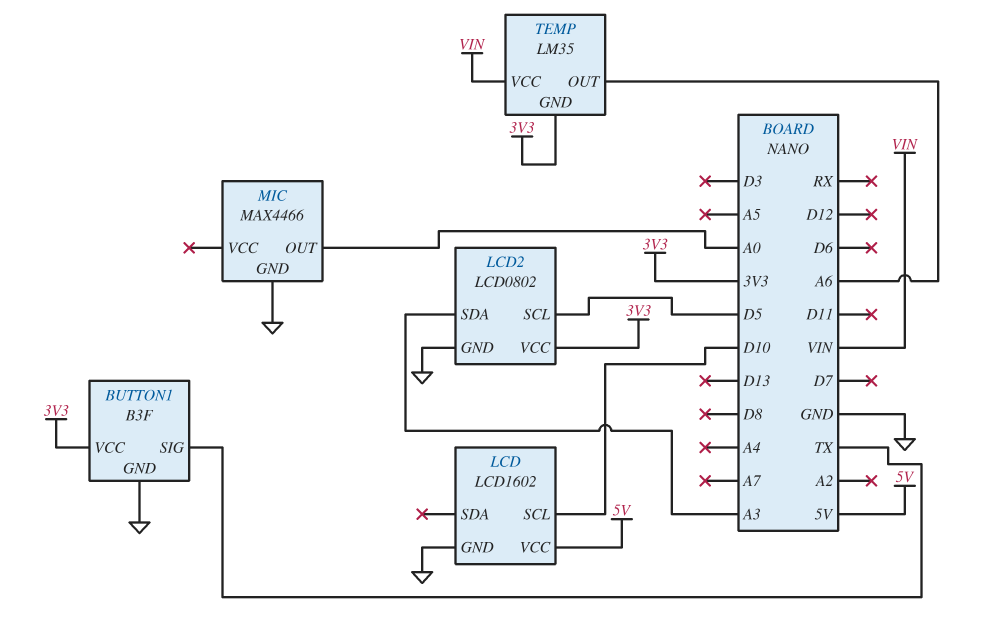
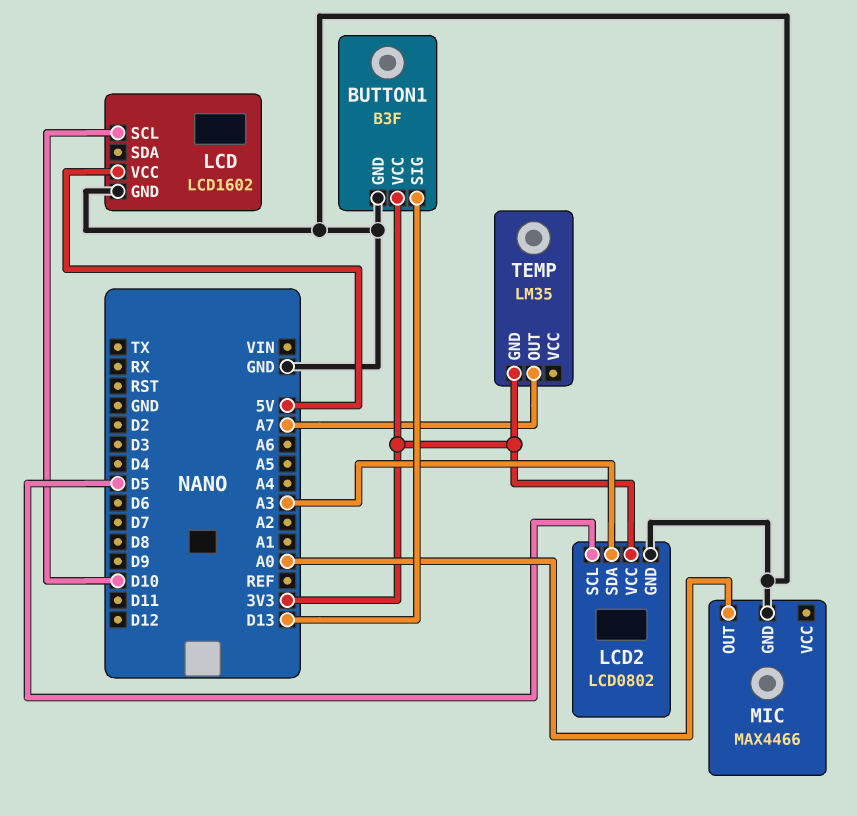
BUTTON1 pin SIG: TX -> D13
TEMP pin OUT: A6 -> A7
TEMP pin VCC: VIN -> none

